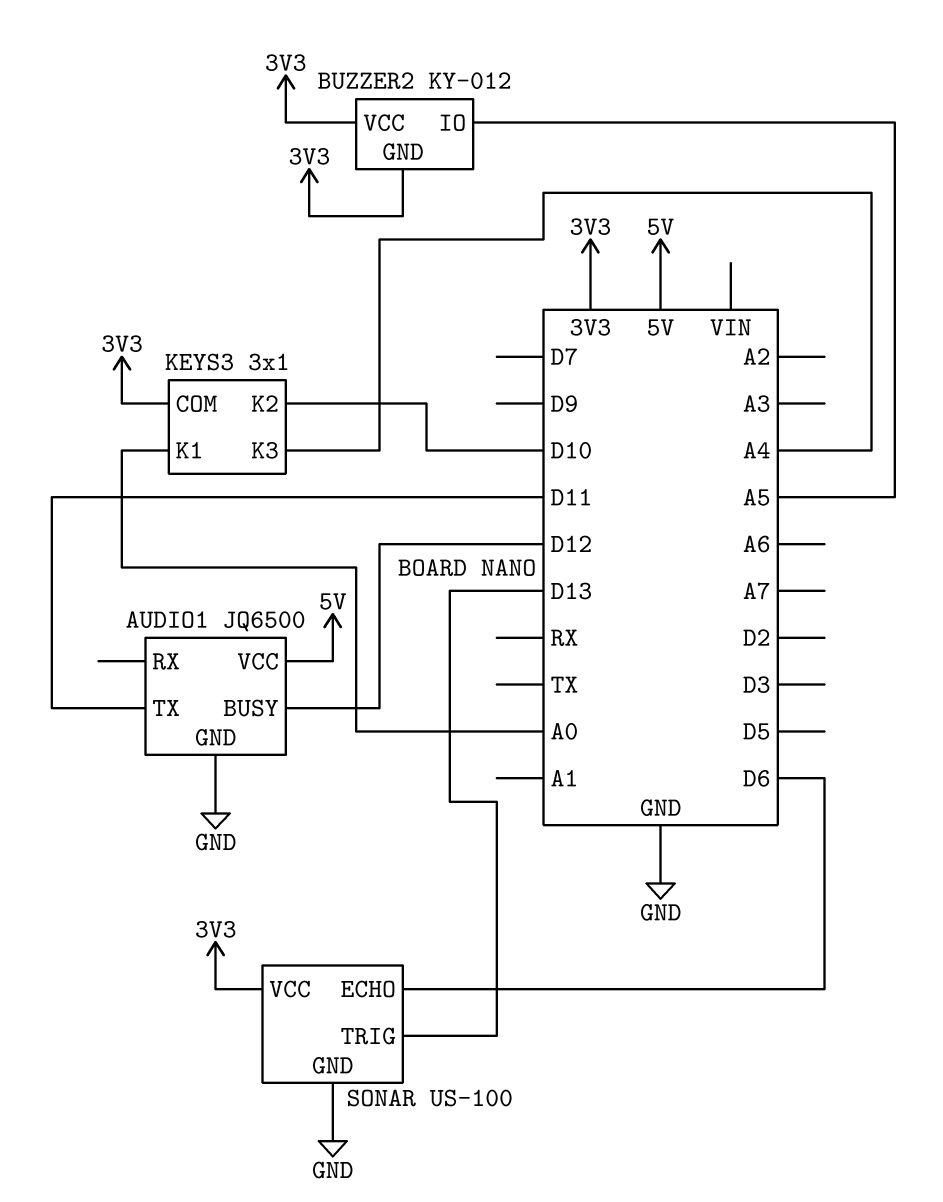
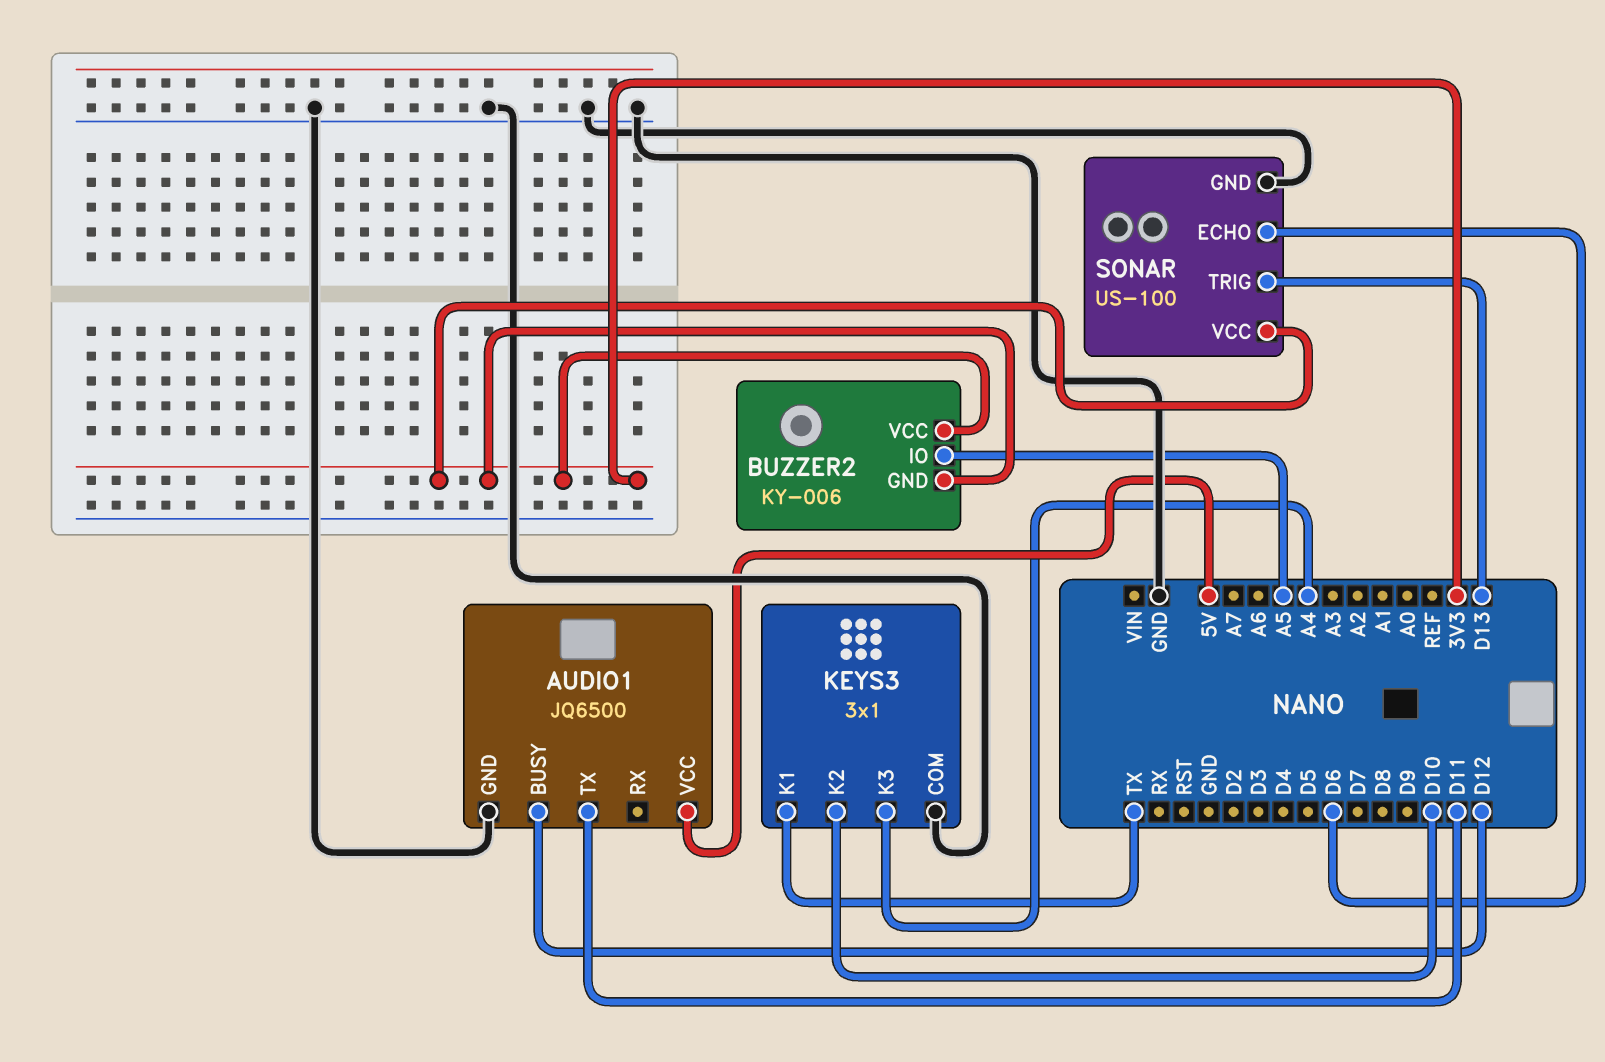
BUZZER2: KY-012 -> KY-006
KEYS3 pin COM: 3V3 -> GND
KEYS3 pin K1: A0 -> TX

